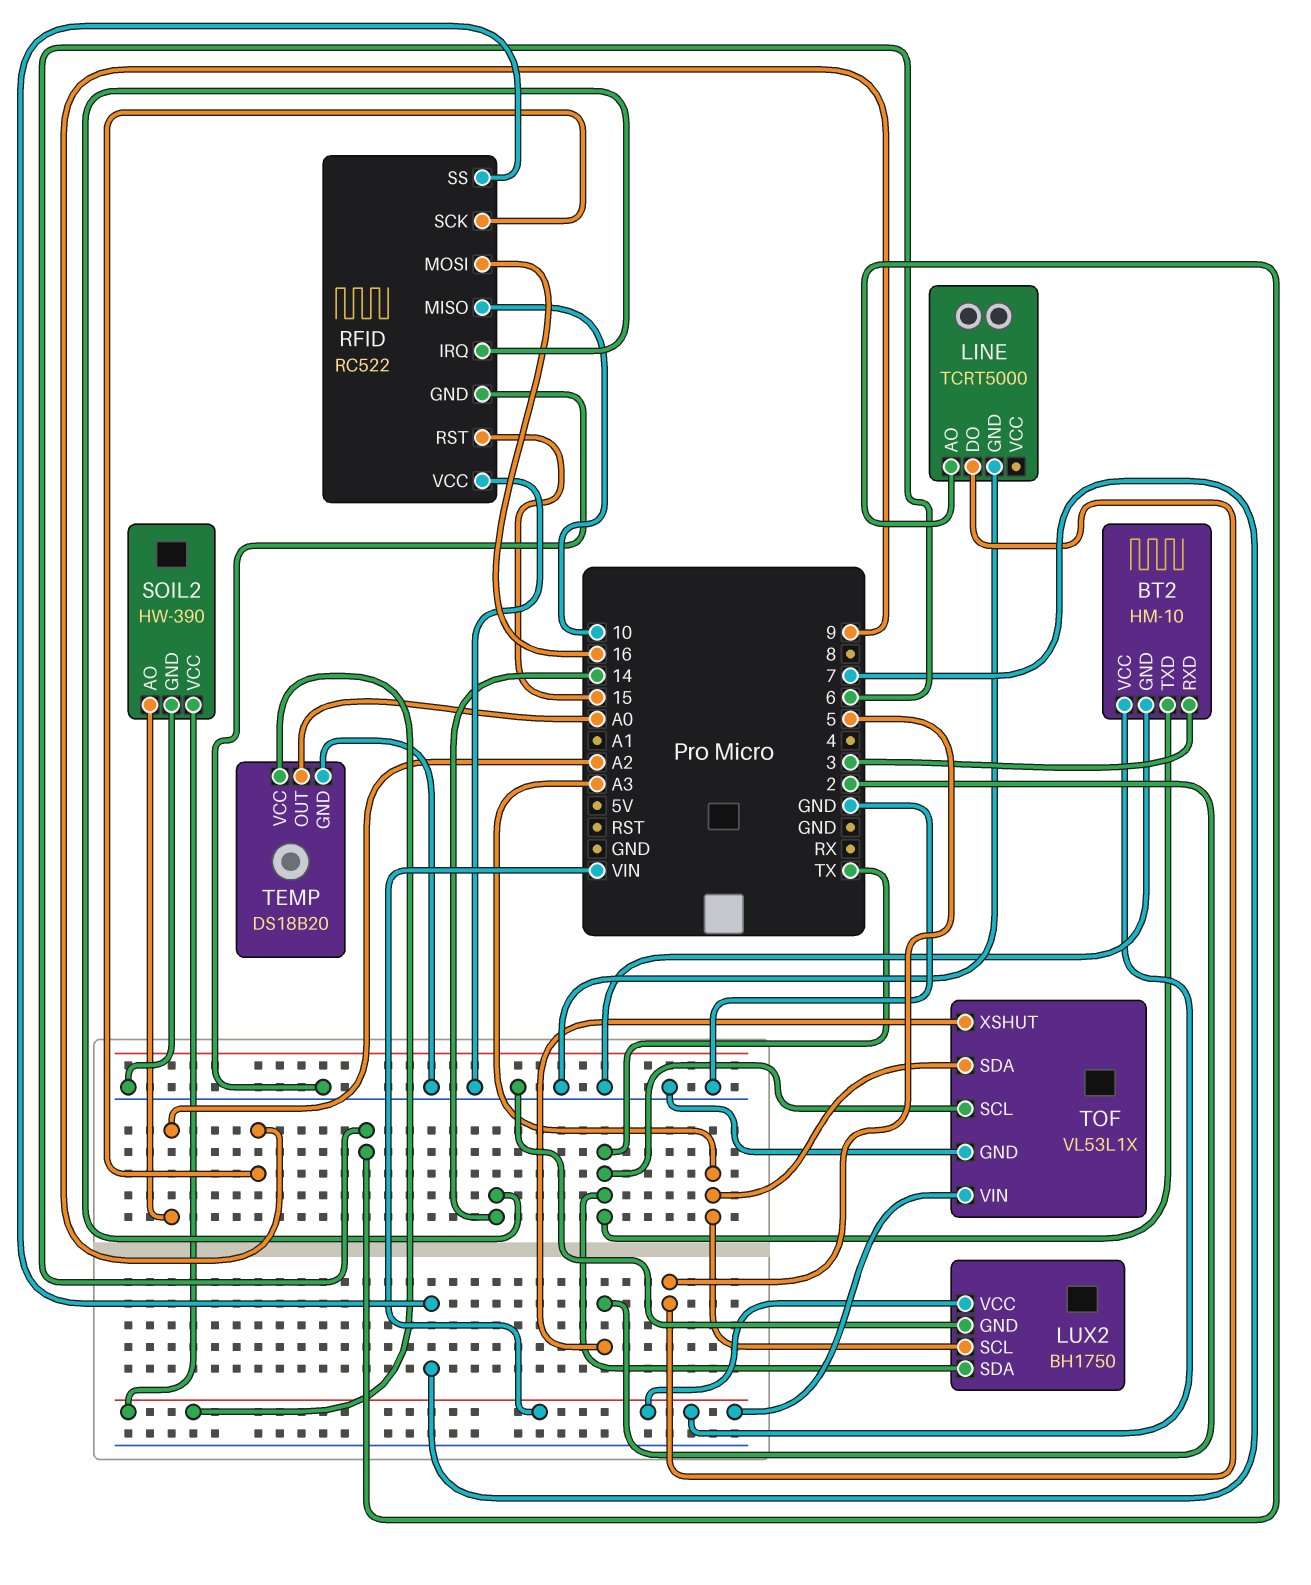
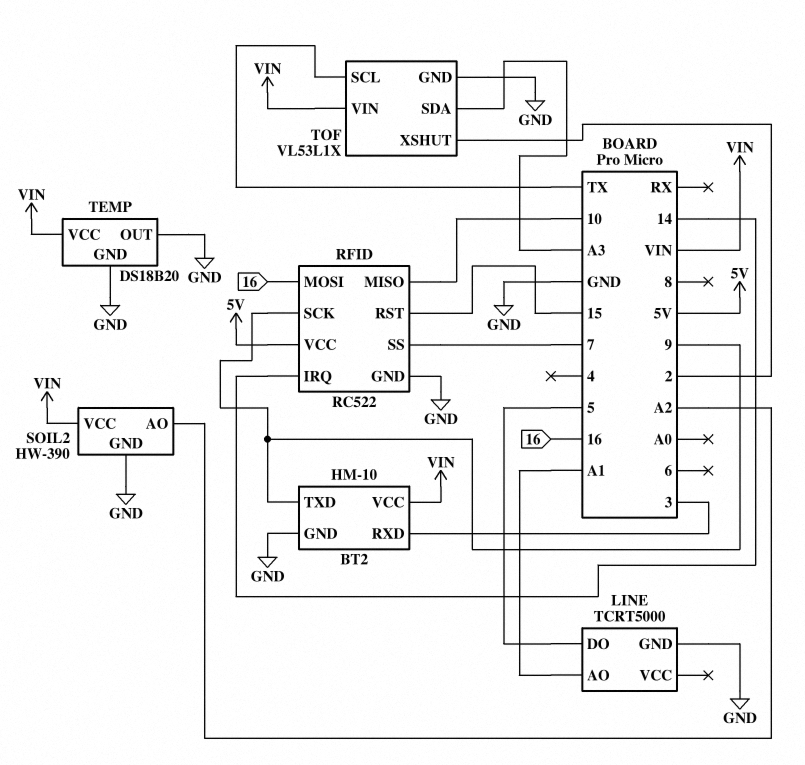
BT2 pin TXD: TX -> 9
LINE pin AO: 6 -> A1
LUX2: BH1750 -> none
LUX2 pin GND: GND -> none
LUX2 pin SCL: A3 -> none
LUX2 pin SDA: TX -> none
LUX2 pin VCC: VIN -> none
RFID pin VCC: GND -> 5V
TEMP pin OUT: A0 -> GND

